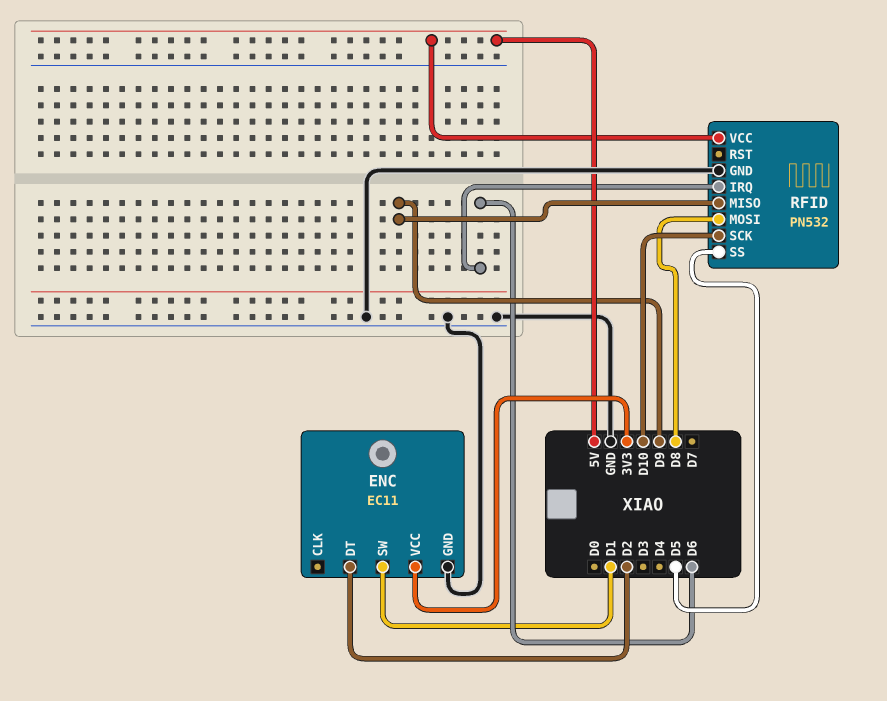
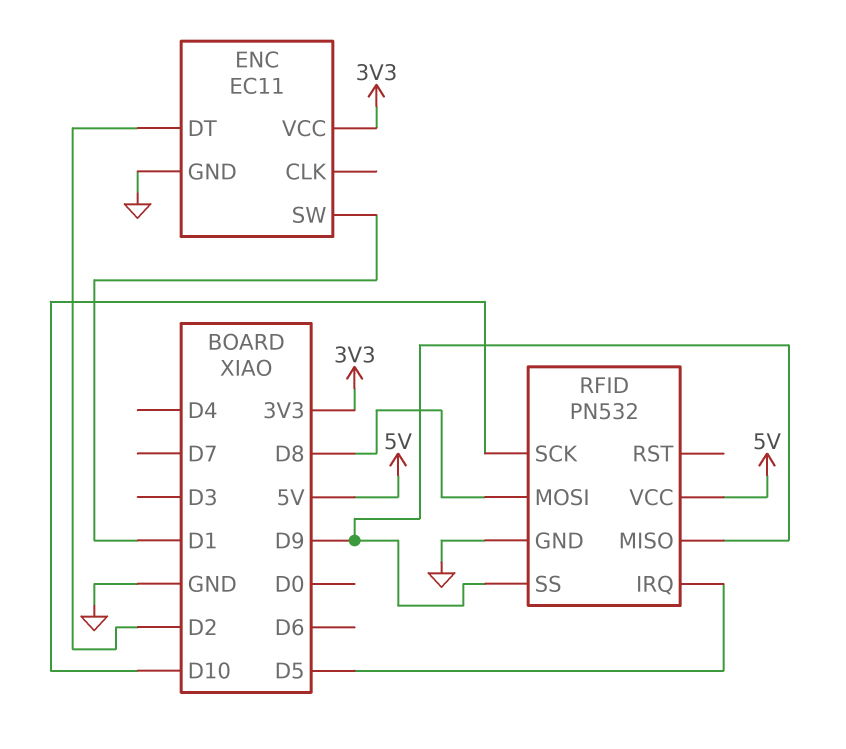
RFID pin IRQ: D6 -> D5
RFID pin SS: D5 -> D9

